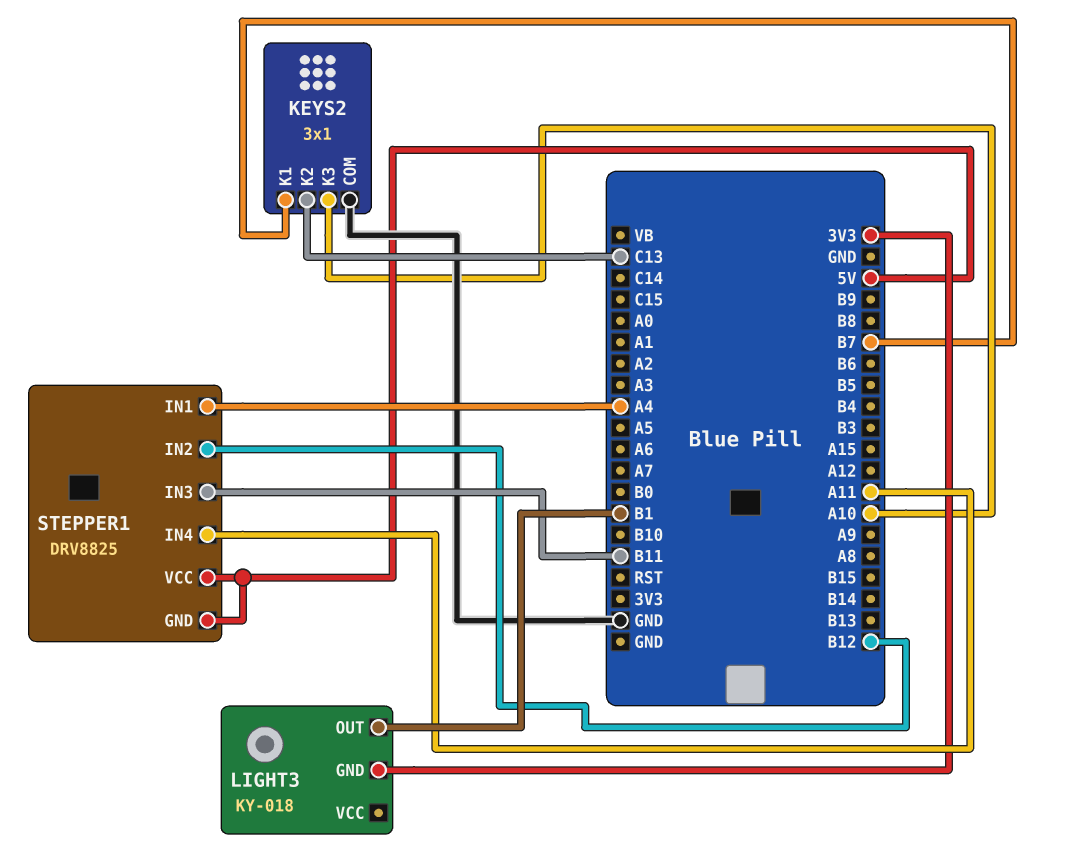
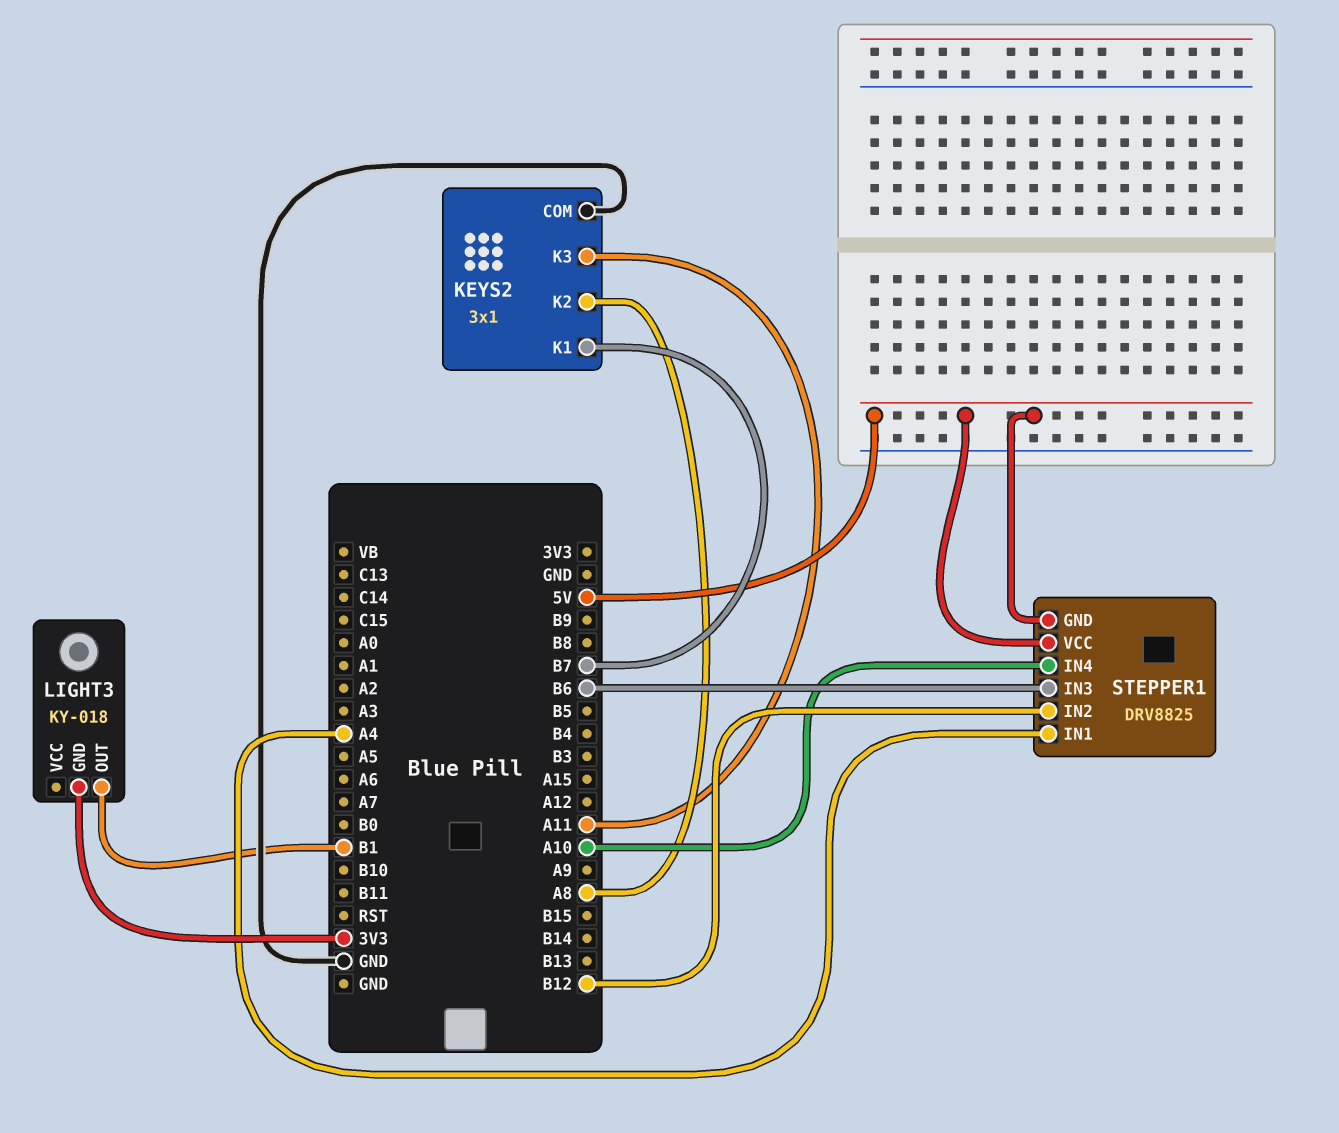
KEYS2 pin K2: C13 -> A8
KEYS2 pin K3: A10 -> A11
STEPPER1 pin IN3: B11 -> B6
STEPPER1 pin IN4: A11 -> A10

